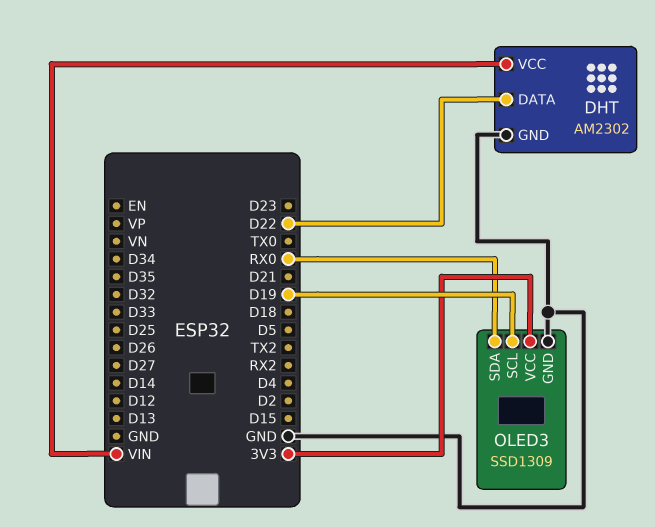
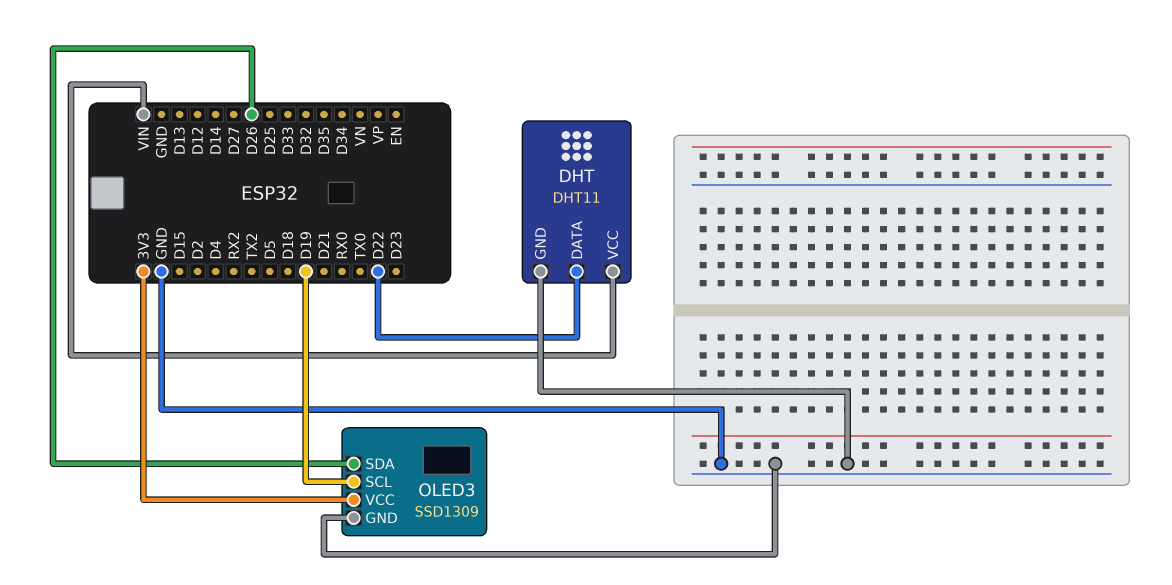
DHT: AM2302 -> DHT11
OLED3 pin SDA: RX0 -> D26

